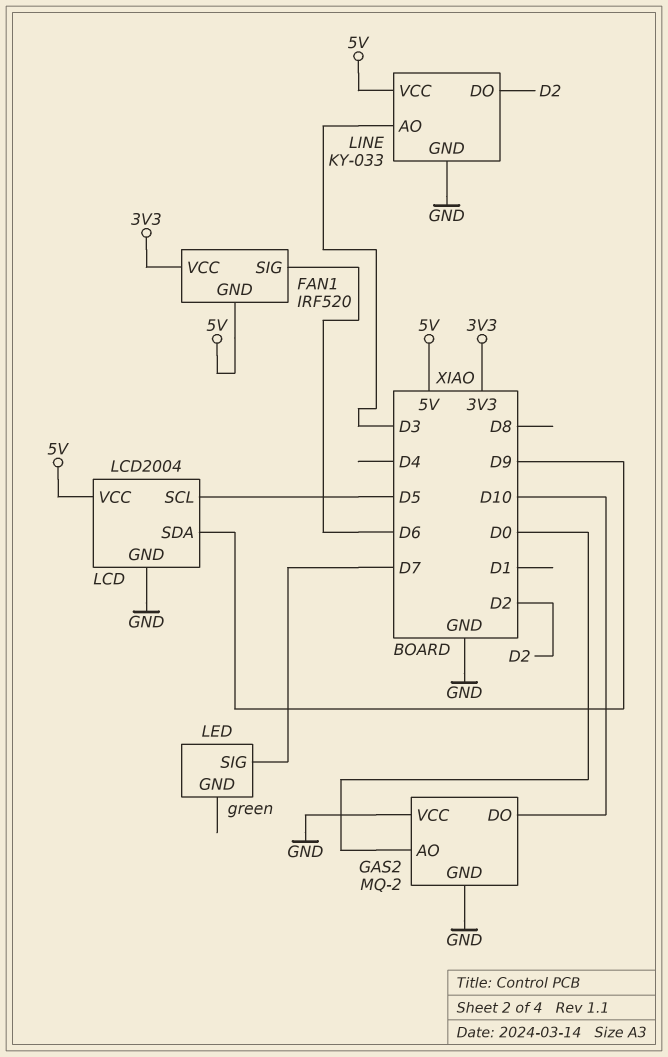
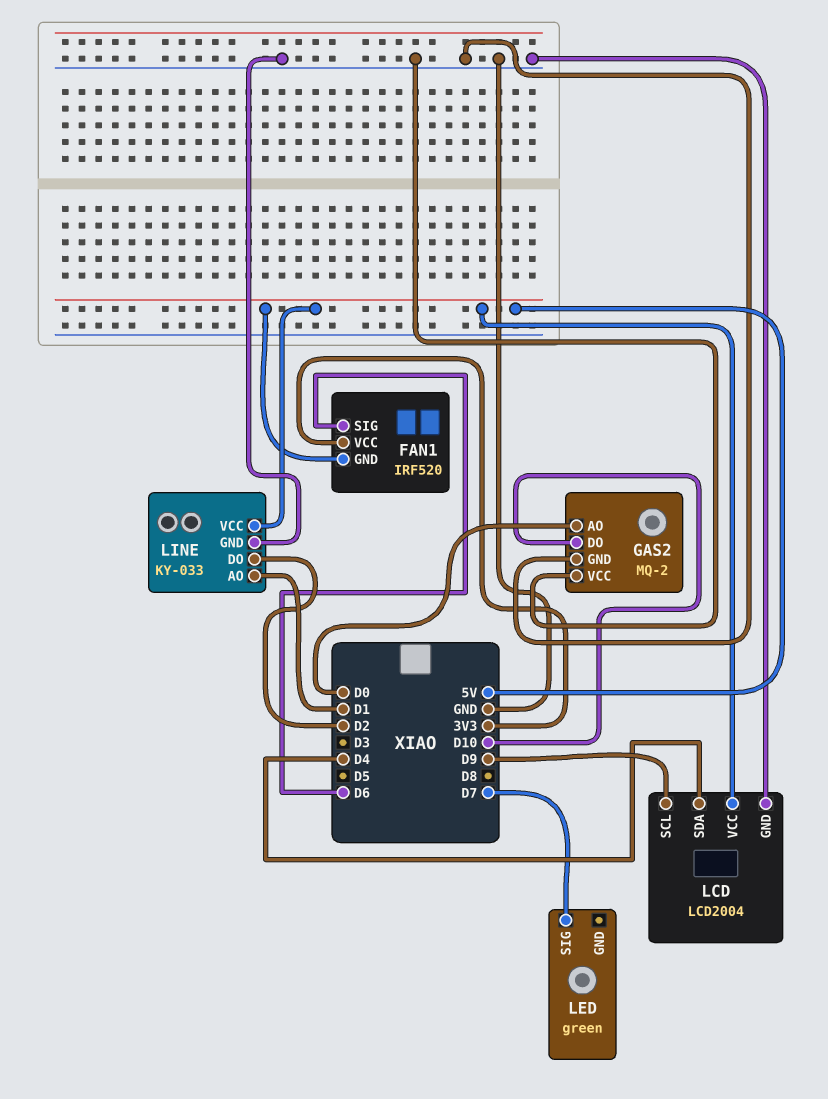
LCD pin SCL: D5 -> D9
LCD pin SDA: D9 -> D4
LINE pin AO: D3 -> D1

